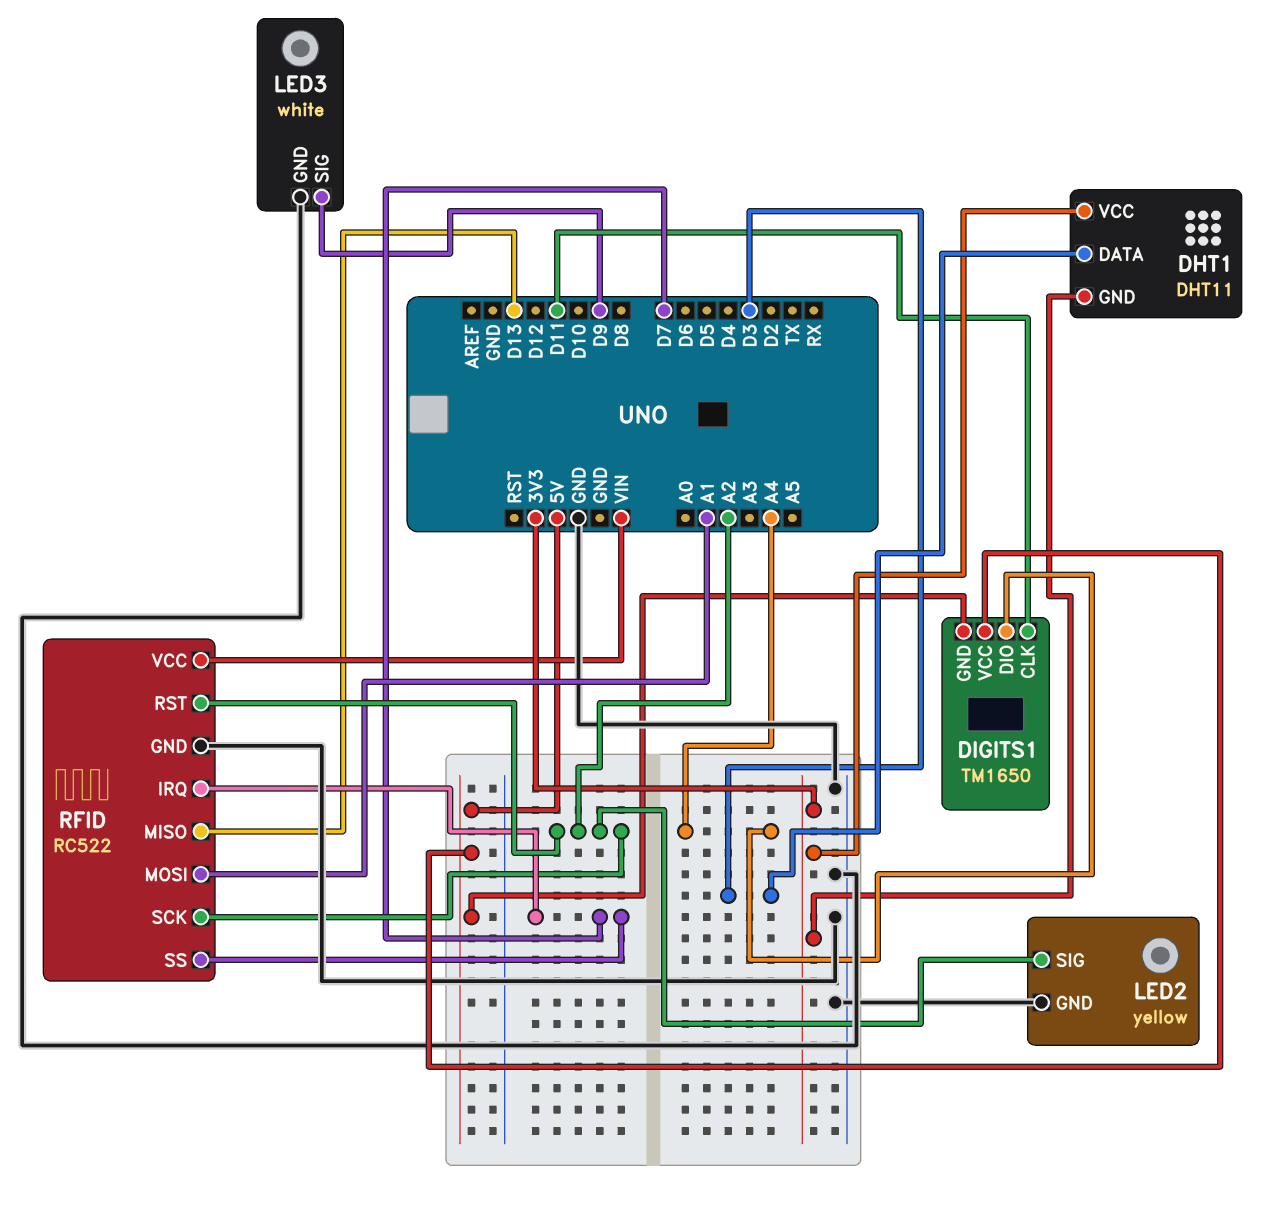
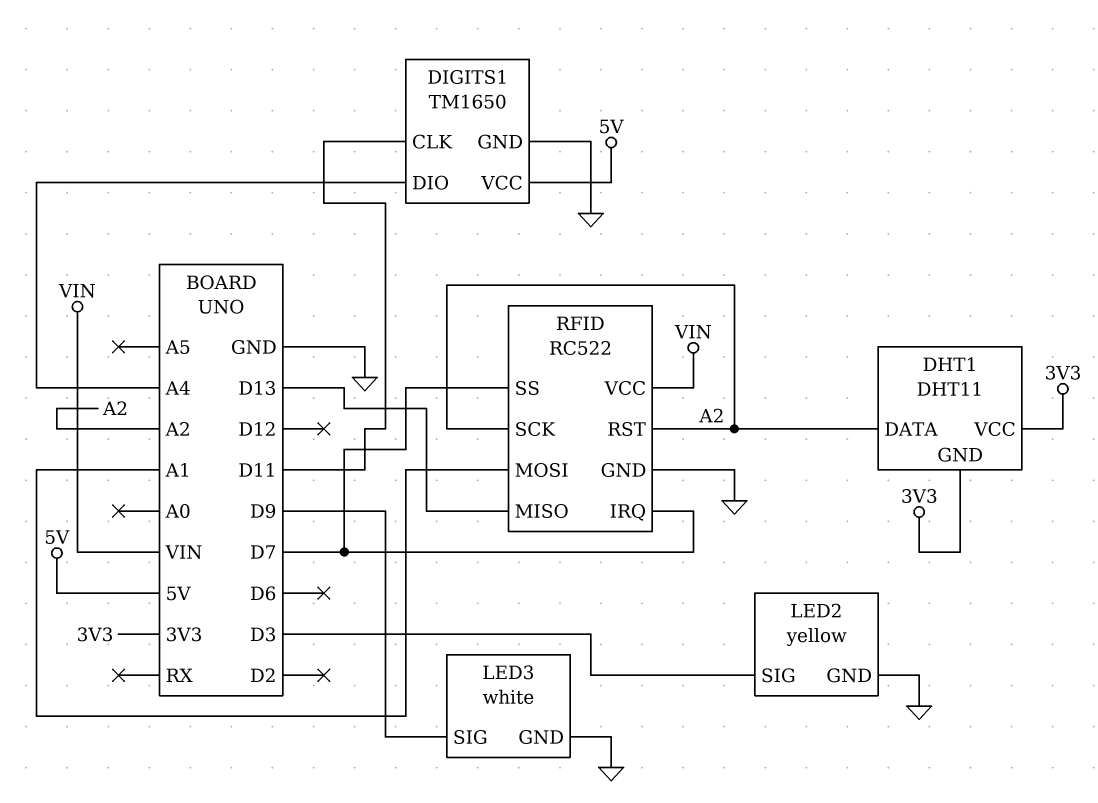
DHT1 pin DATA: D3 -> A2
DIGITS1 pin GND: 5V -> GND
LED2 pin SIG: A2 -> D3

